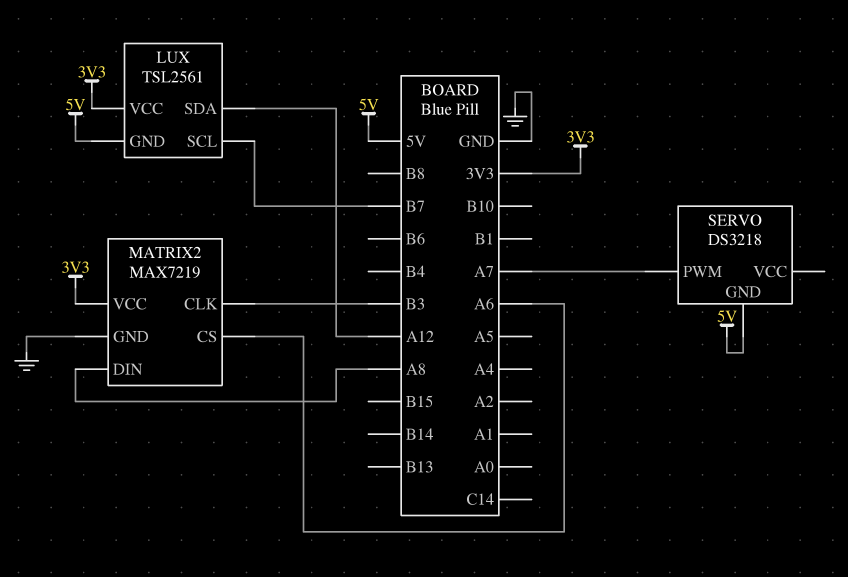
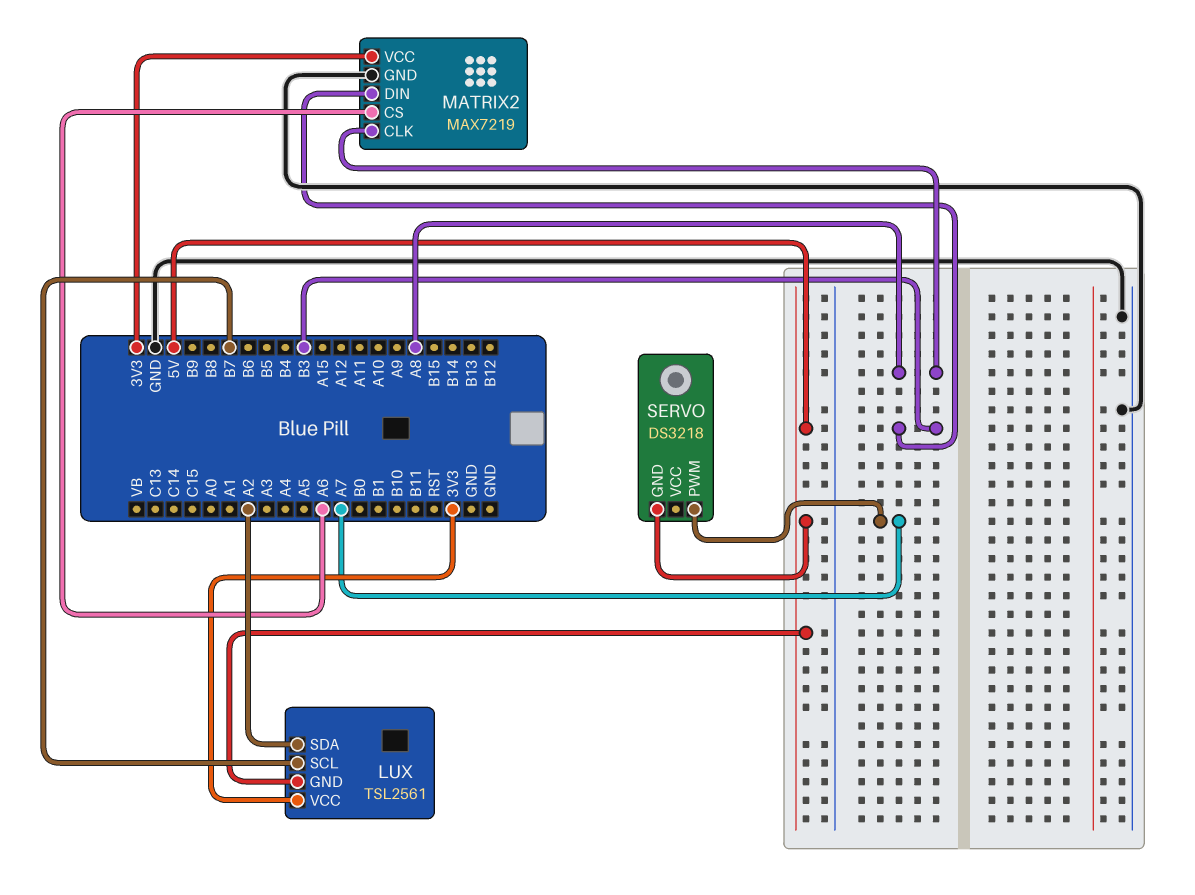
LUX pin SDA: A12 -> A2
MATRIX2 pin CLK: B3 -> A8
MATRIX2 pin DIN: A8 -> B3

